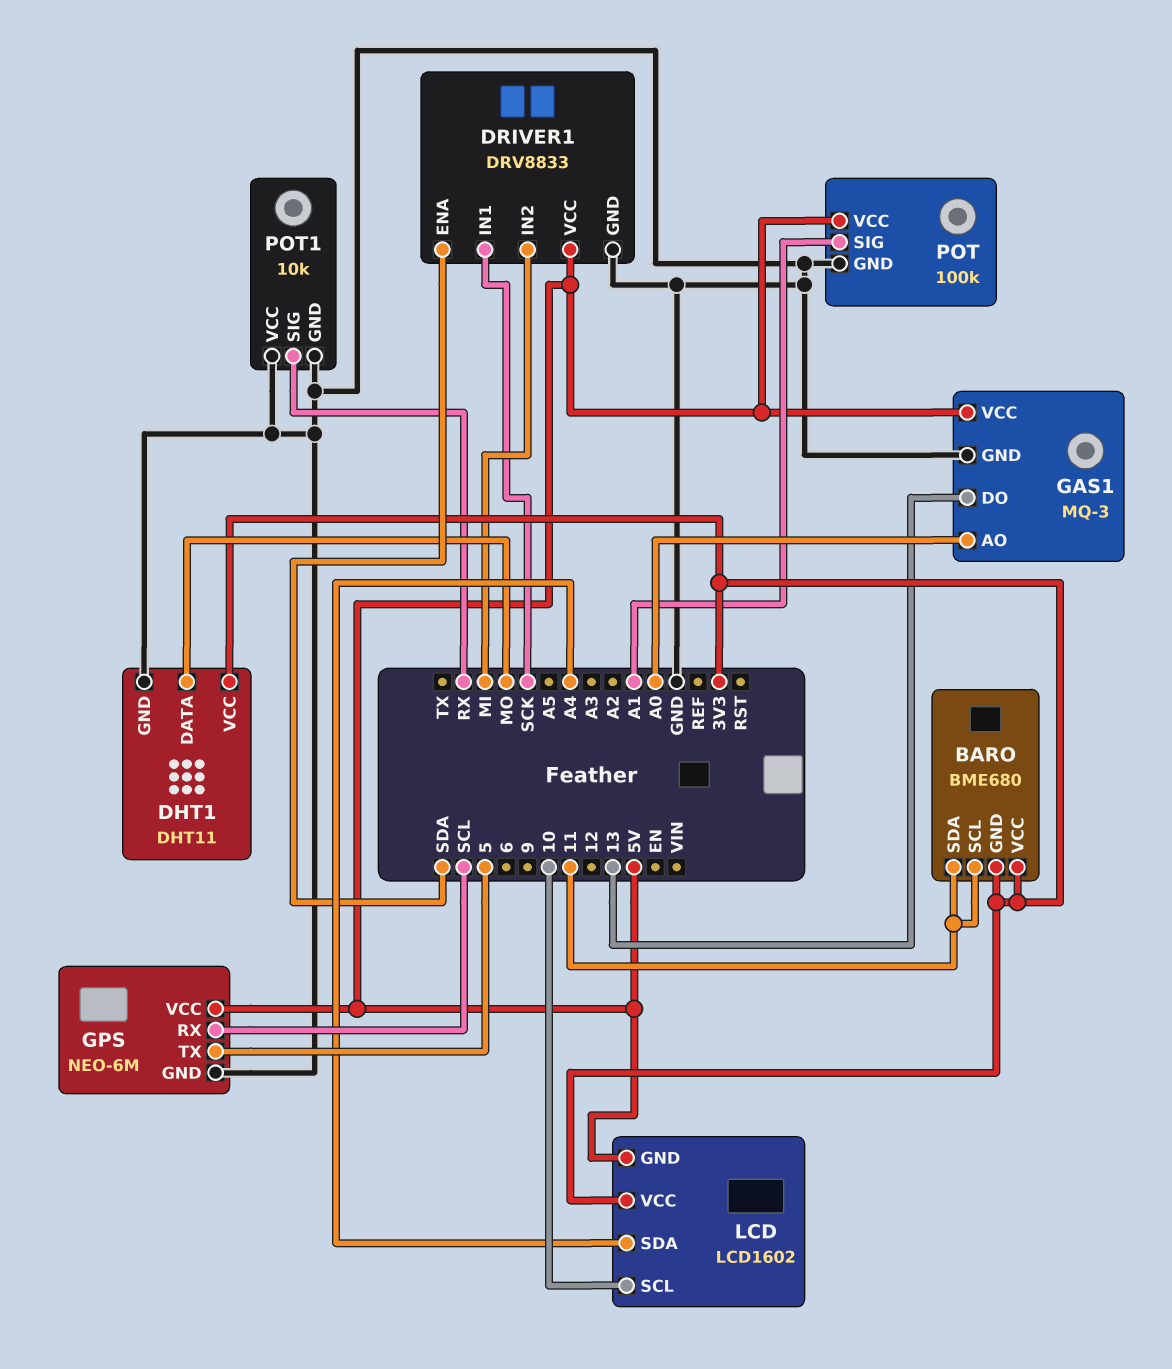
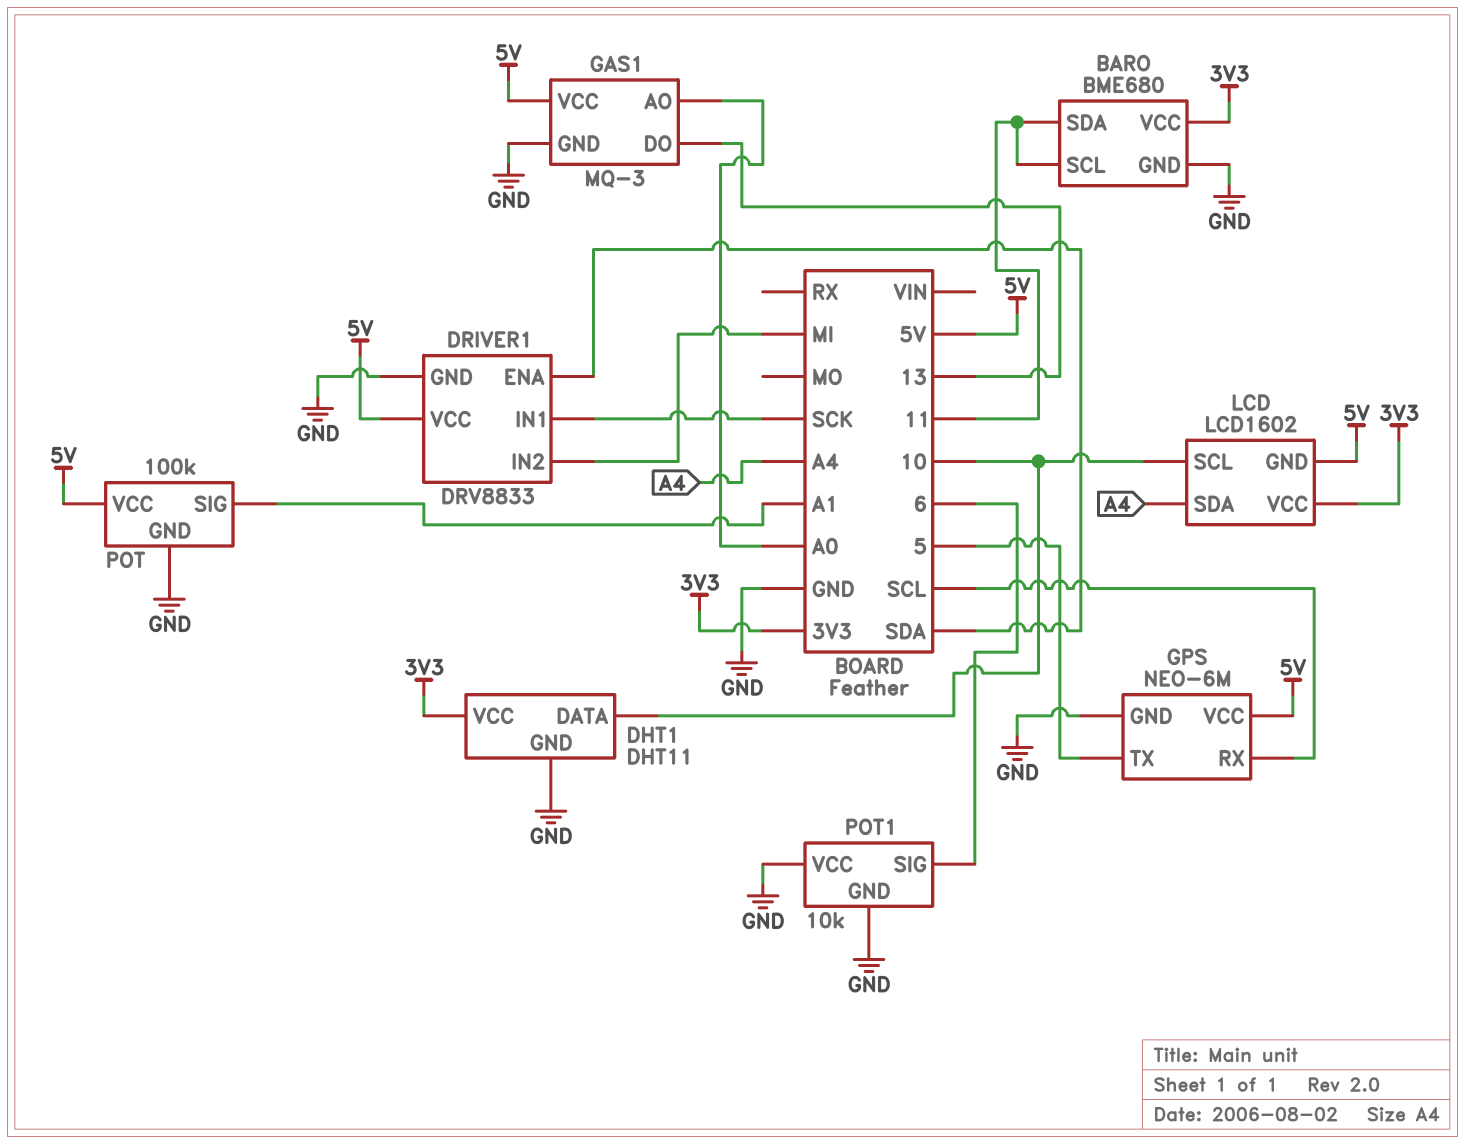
BARO pin GND: 3V3 -> GND
DHT1 pin DATA: MO -> 10
POT1 pin SIG: RX -> 6

